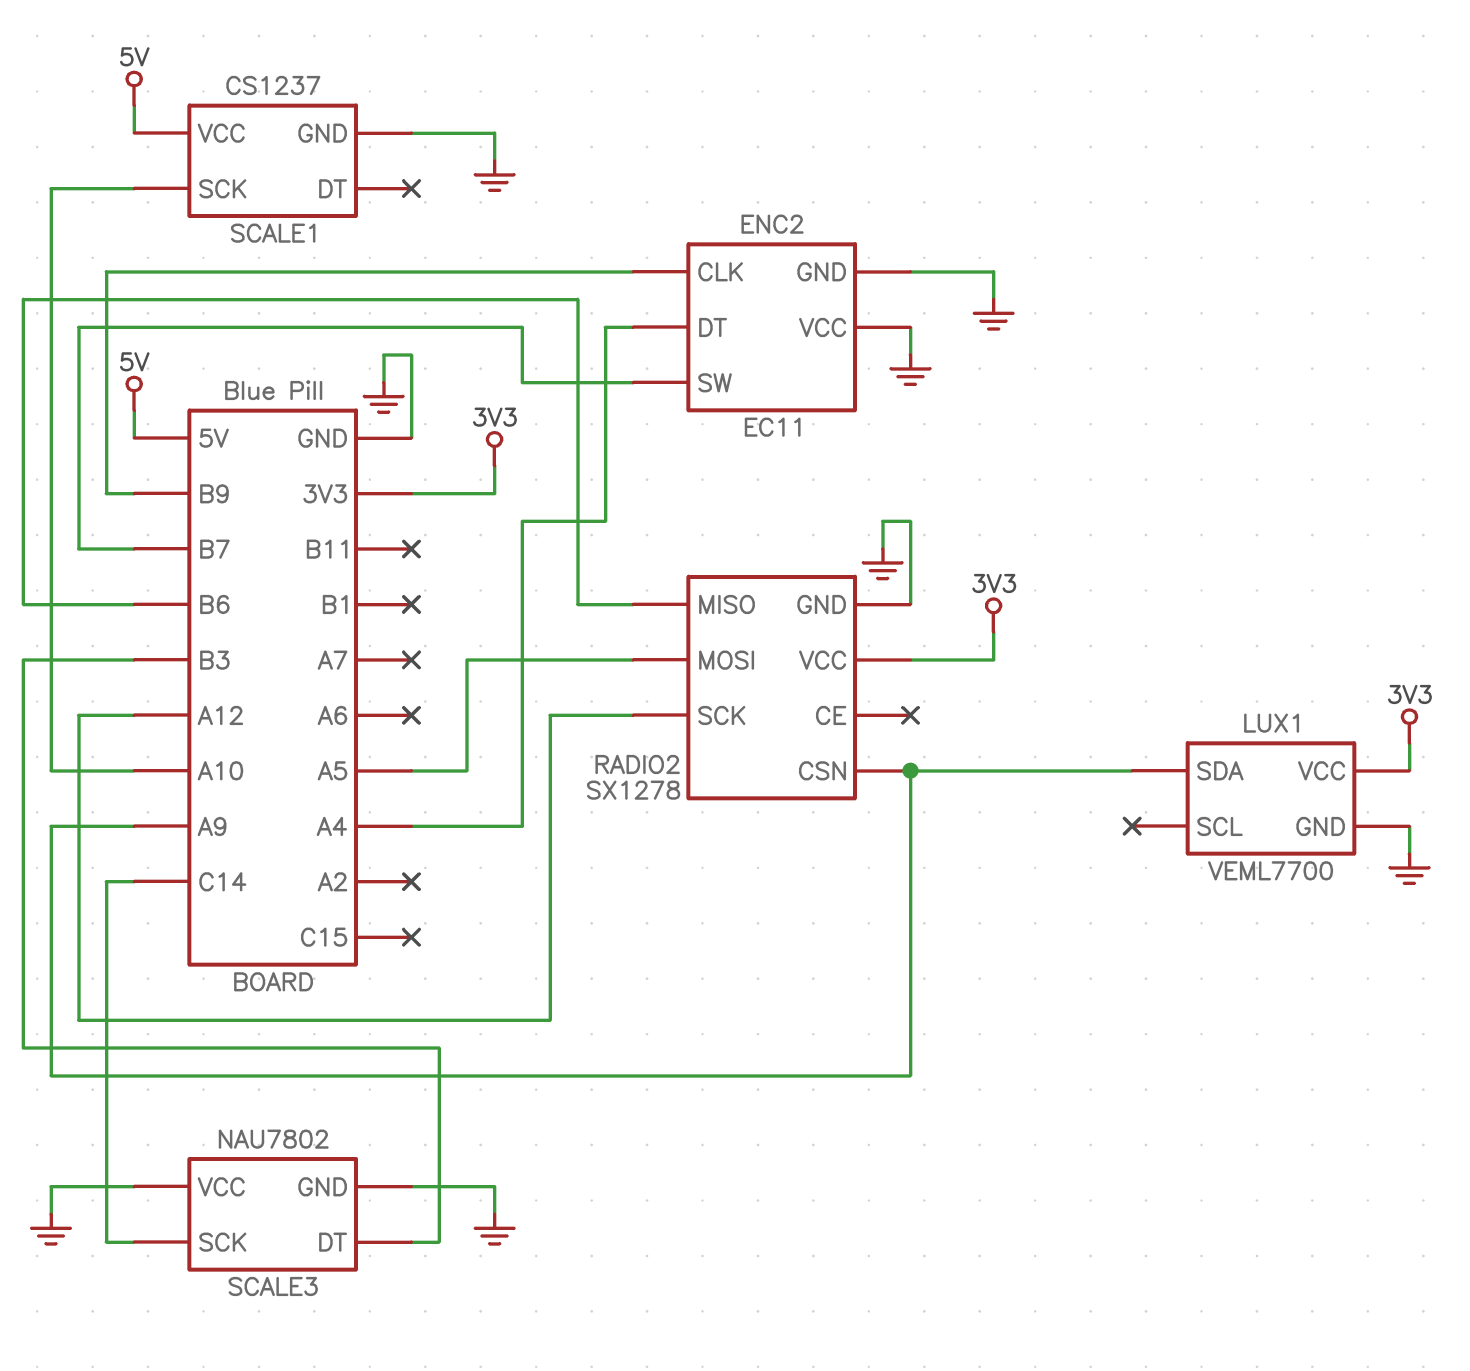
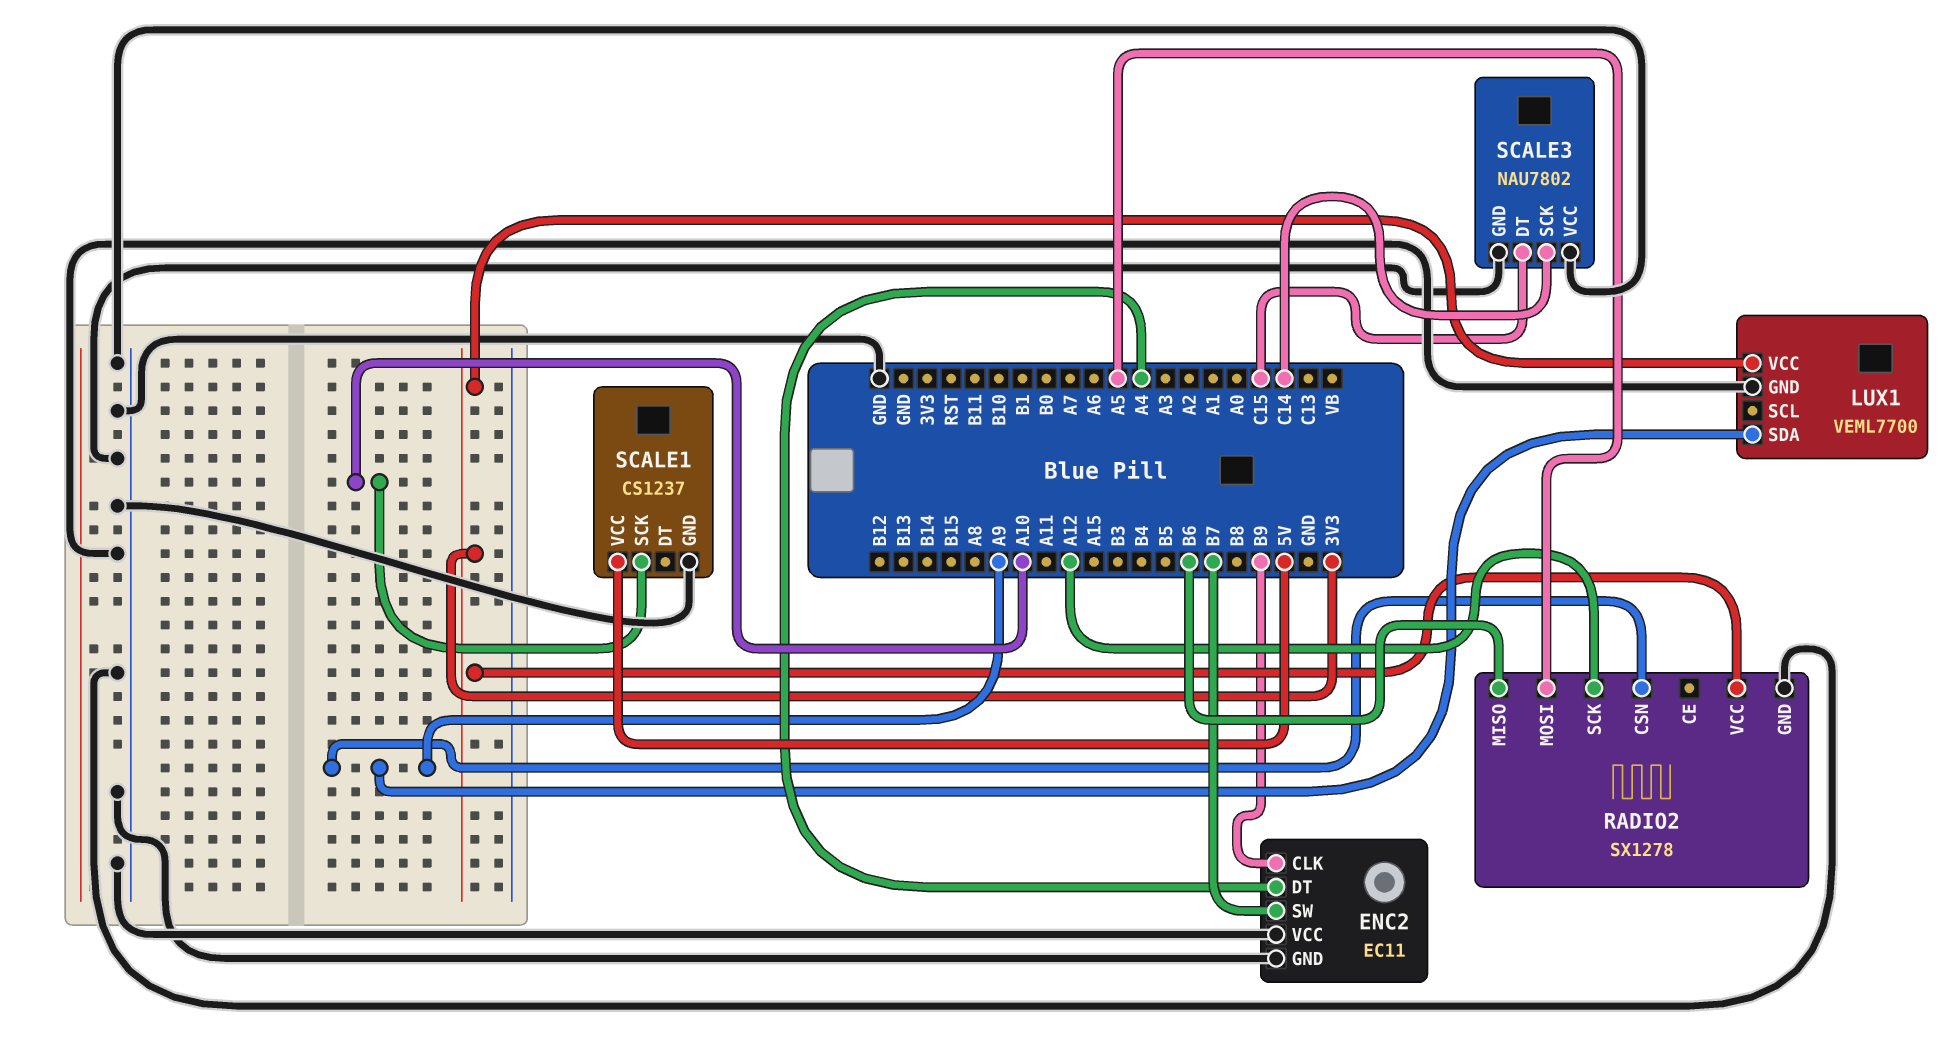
SCALE3 pin DT: B3 -> C15

